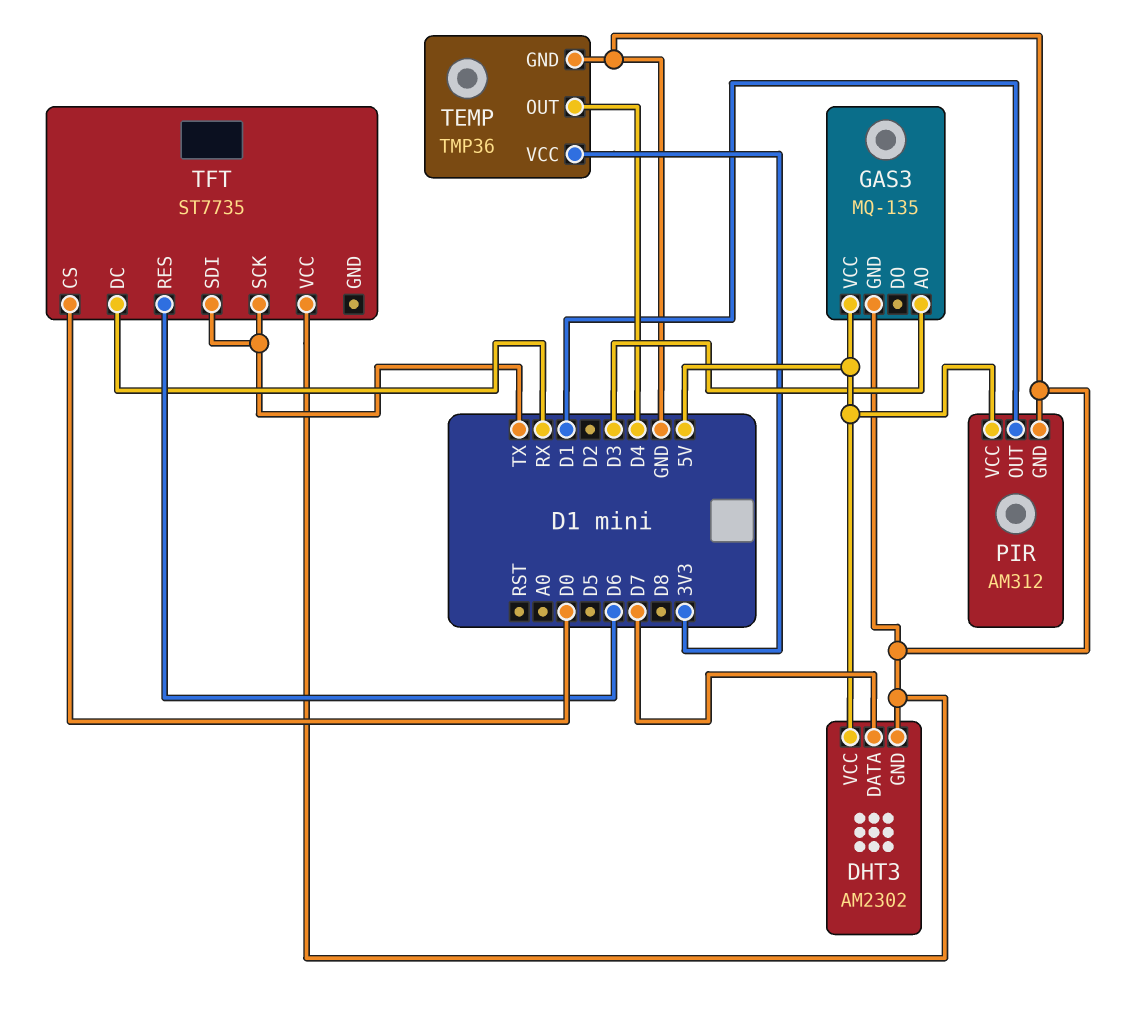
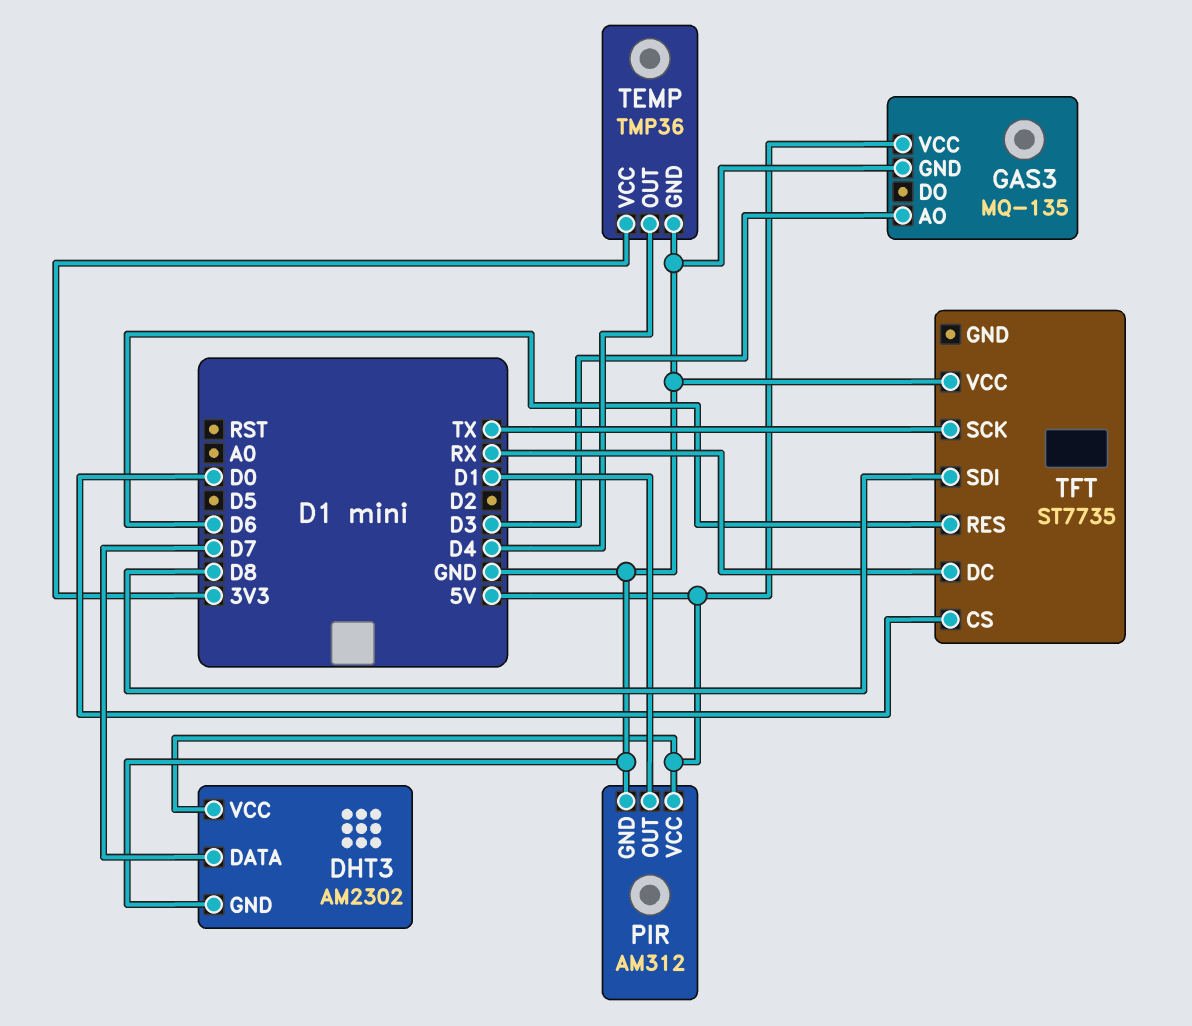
TFT pin SDI: TX -> D8

